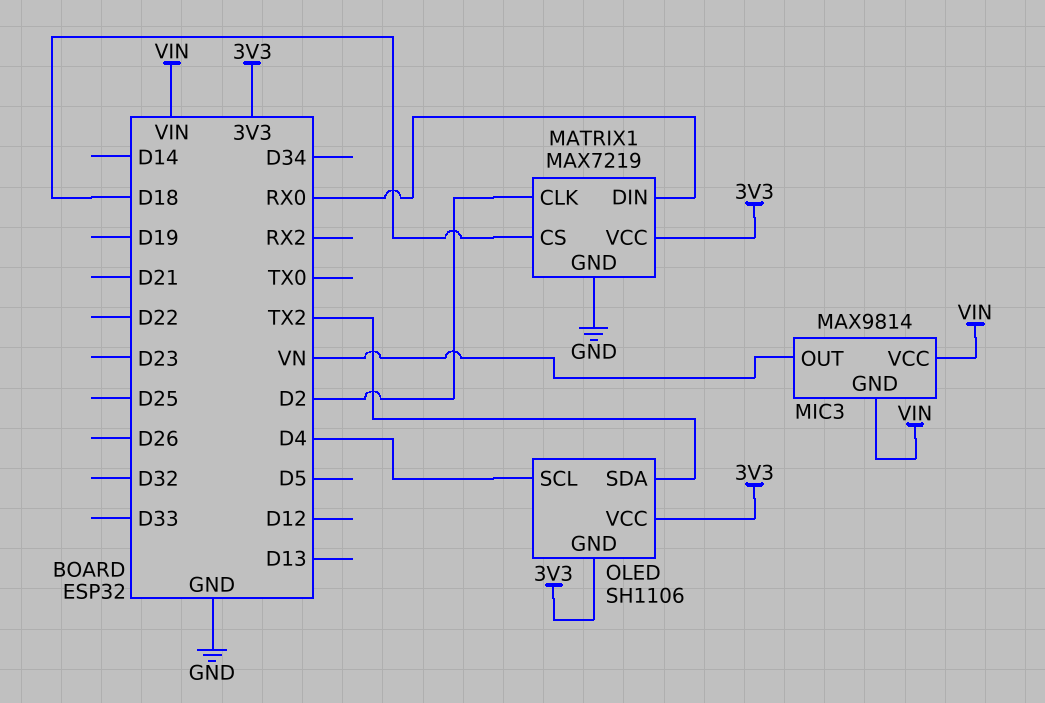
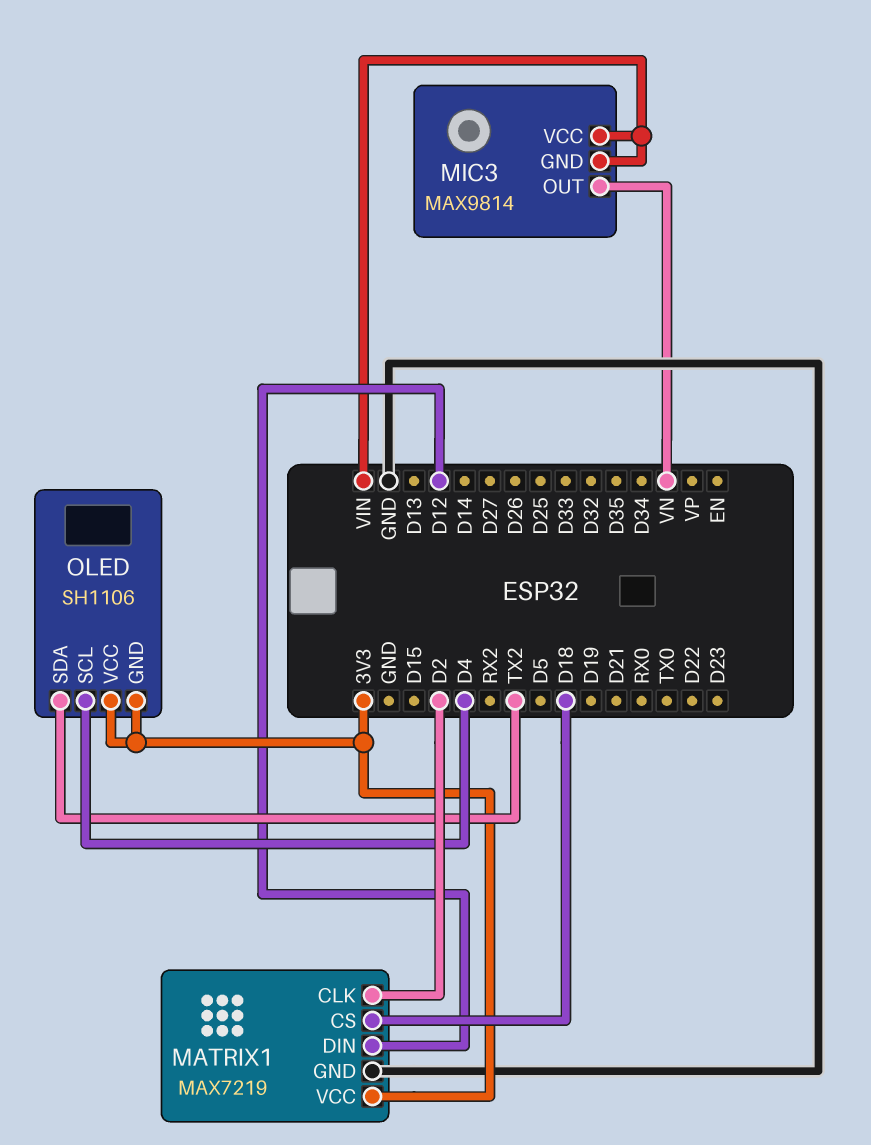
MATRIX1 pin DIN: RX0 -> D12

